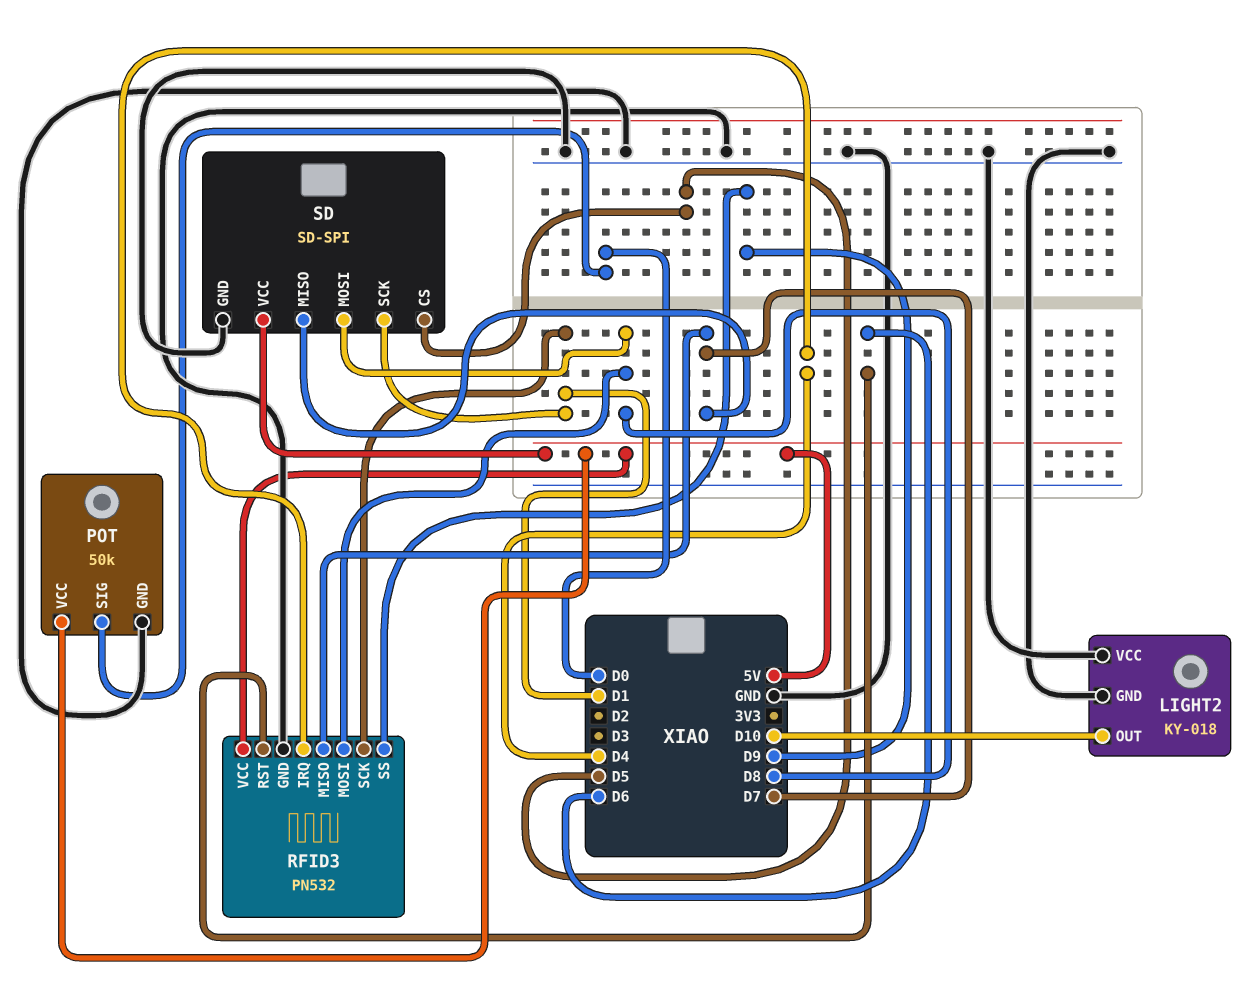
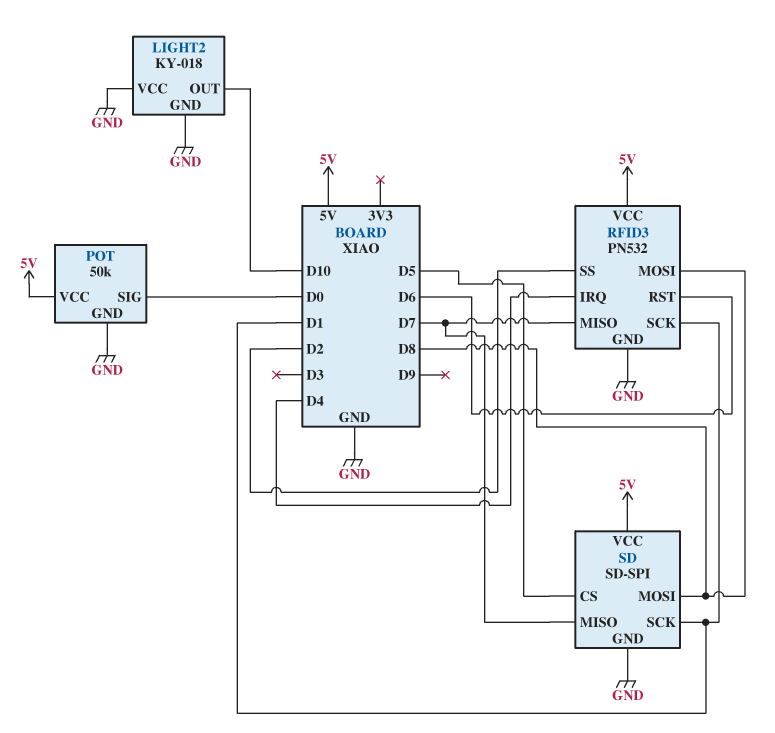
RFID3 pin SS: D9 -> D2

